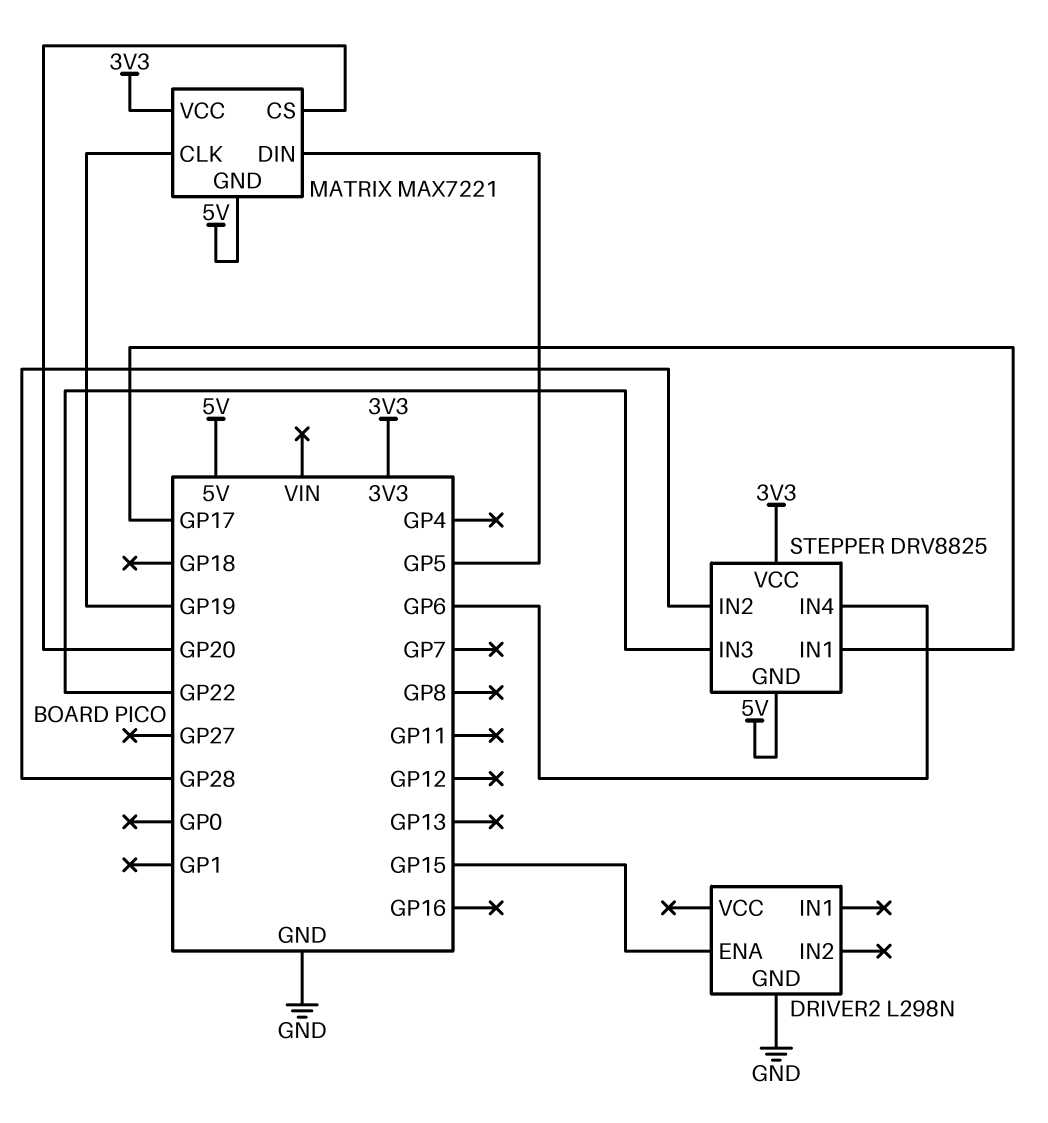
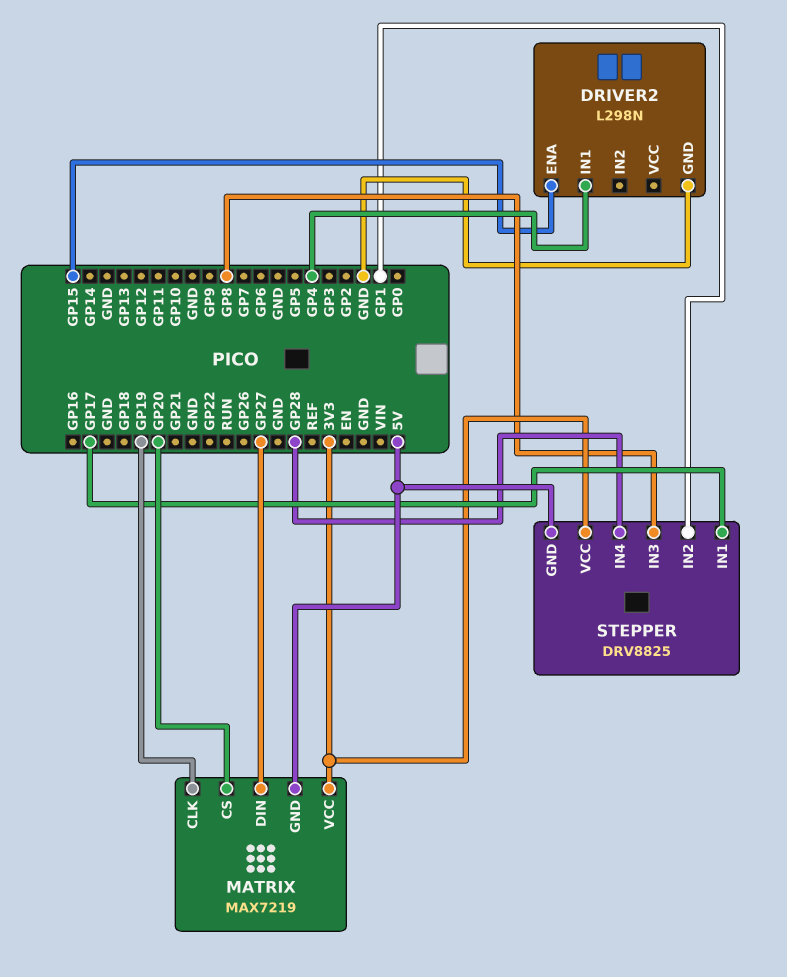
DRIVER2 pin IN1: none -> GP4
MATRIX: MAX7221 -> MAX7219
MATRIX pin DIN: GP5 -> GP27
STEPPER pin IN2: GP28 -> GP1
STEPPER pin IN3: GP22 -> GP8
STEPPER pin IN4: GP6 -> GP28

